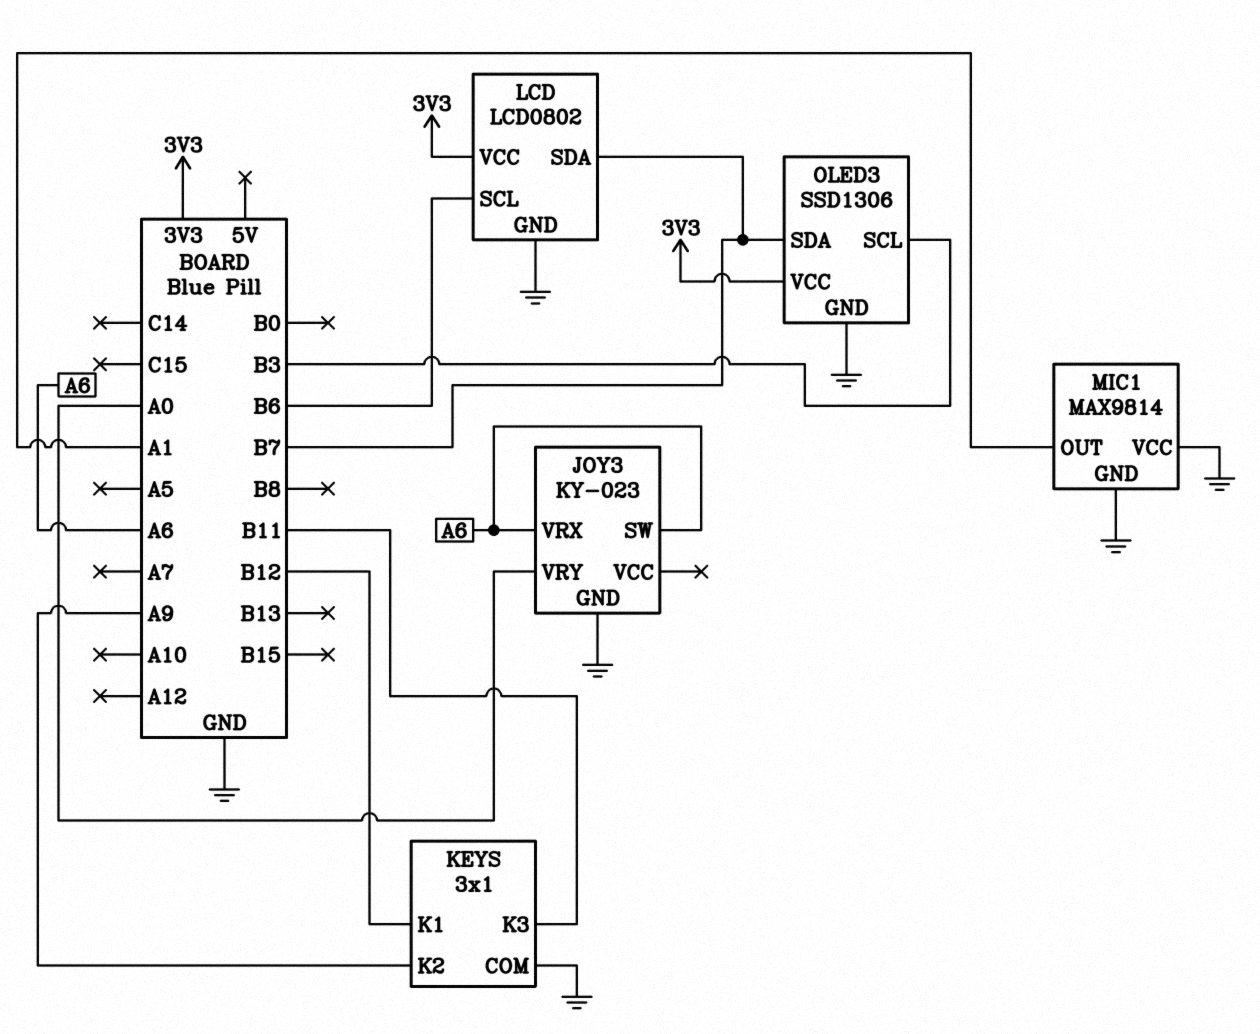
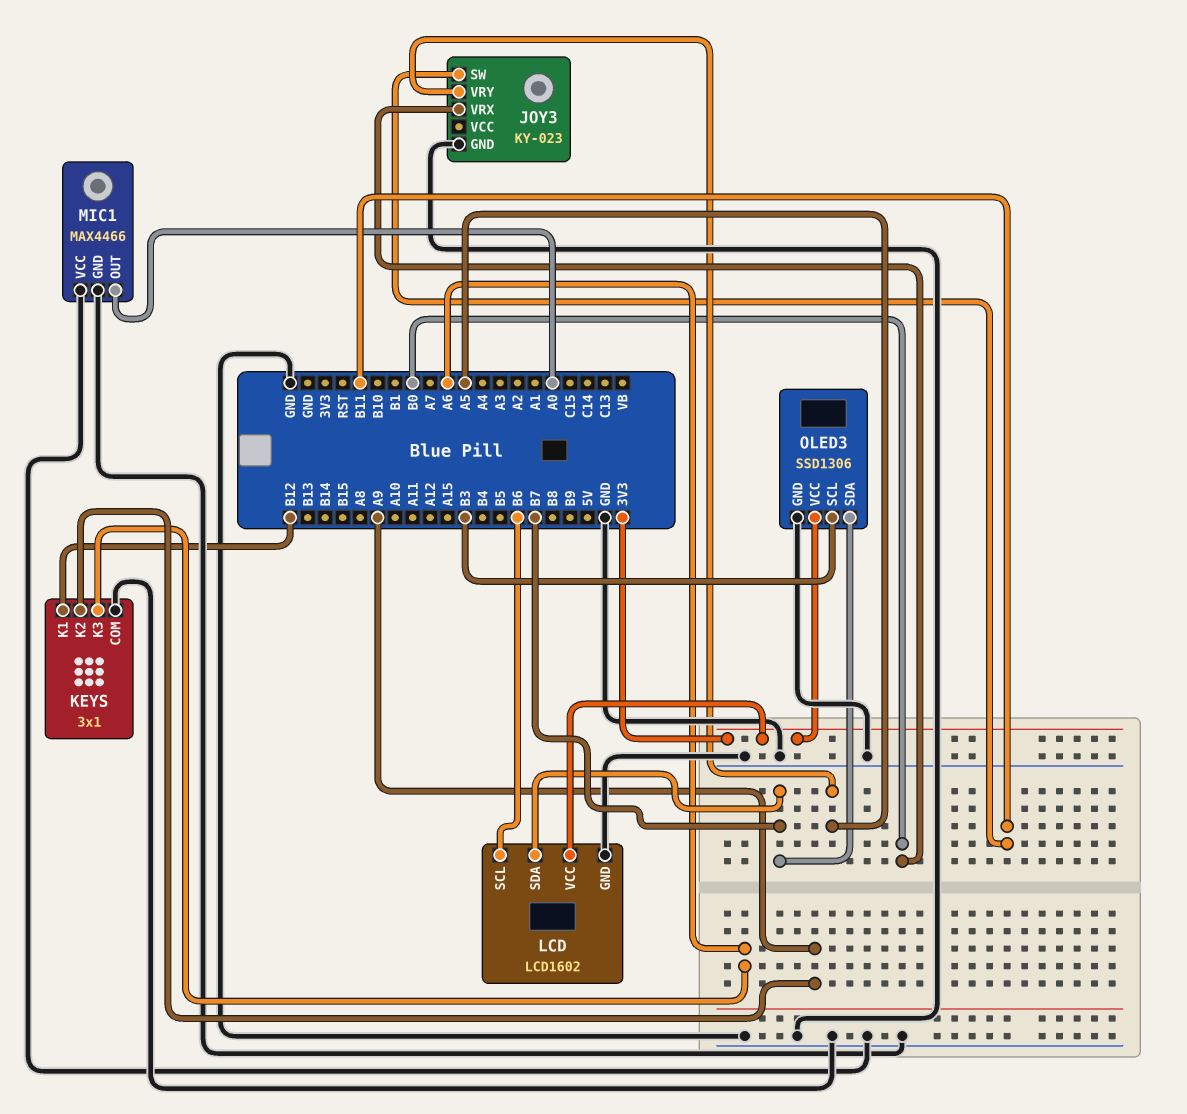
JOY3 pin SW: A6 -> B11
JOY3 pin VRX: A6 -> B0
JOY3 pin VRY: A0 -> A5
KEYS pin K3: B11 -> A6
LCD: LCD0802 -> LCD1602
MIC1: MAX9814 -> MAX4466
MIC1 pin OUT: A1 -> A0

